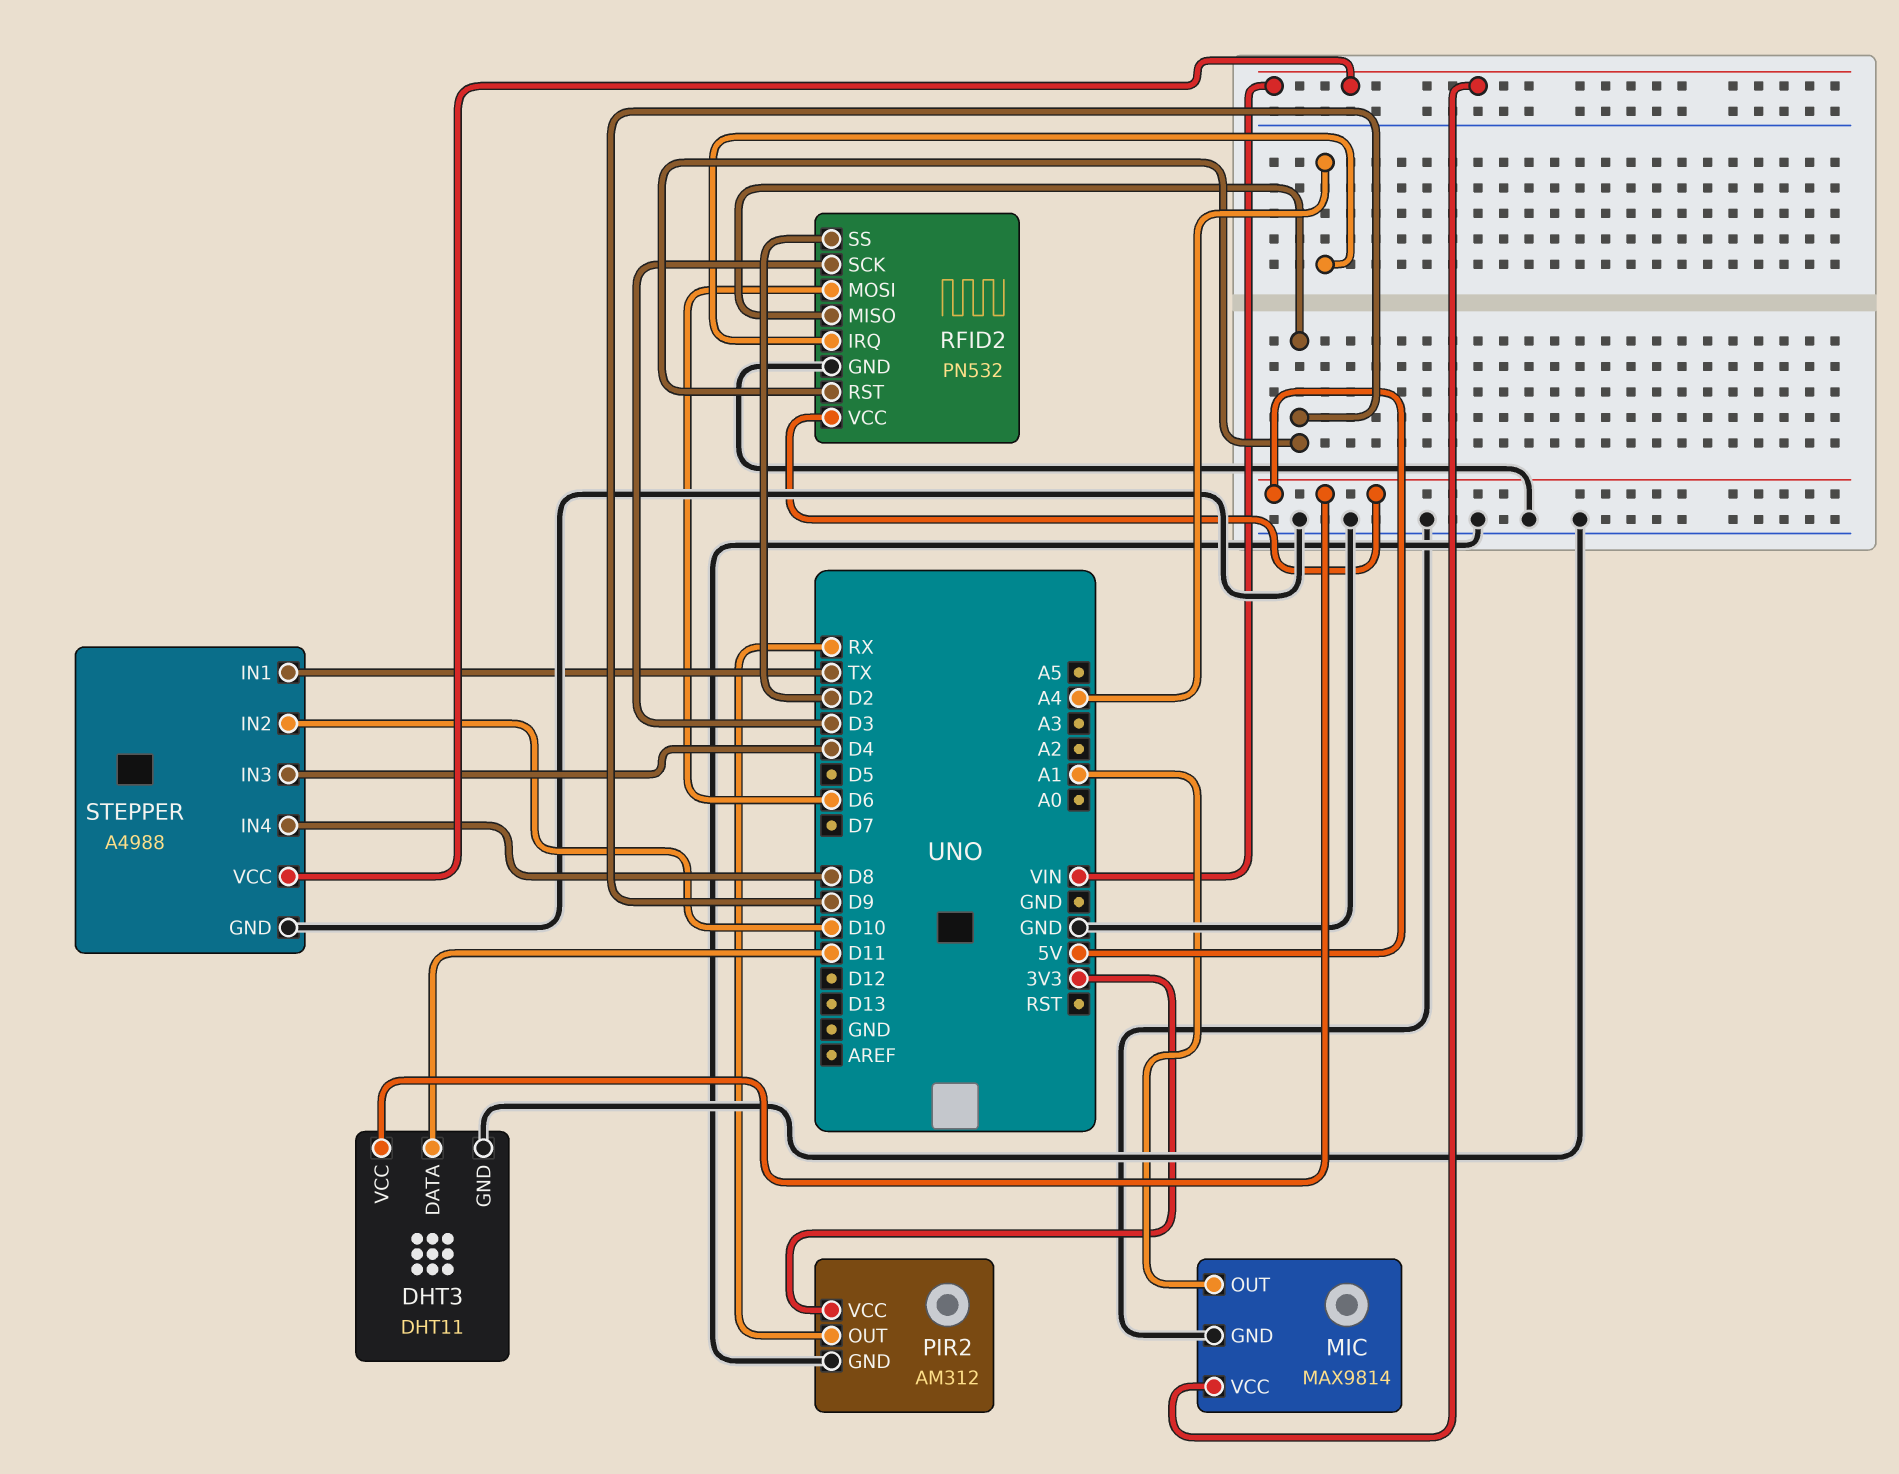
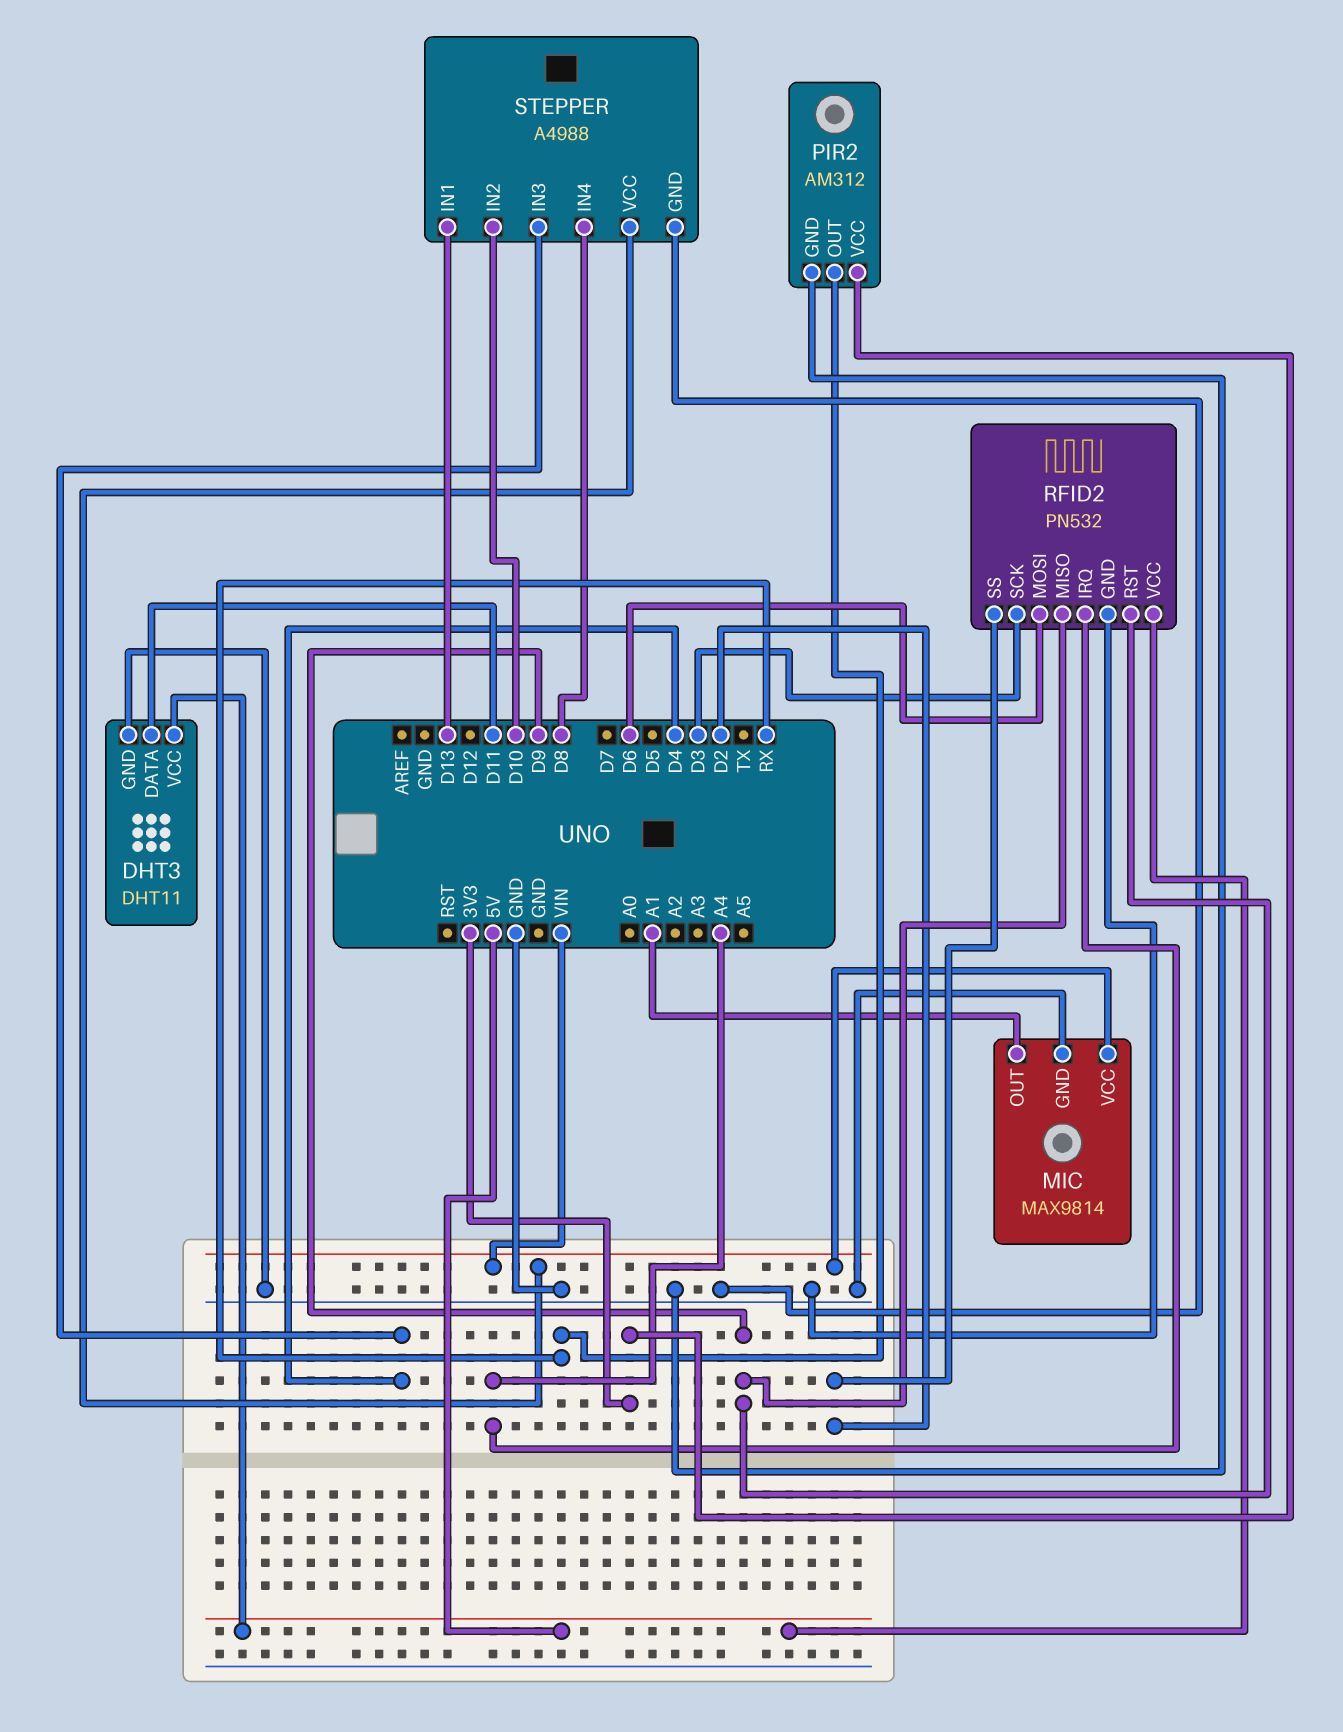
STEPPER pin IN1: TX -> D13

